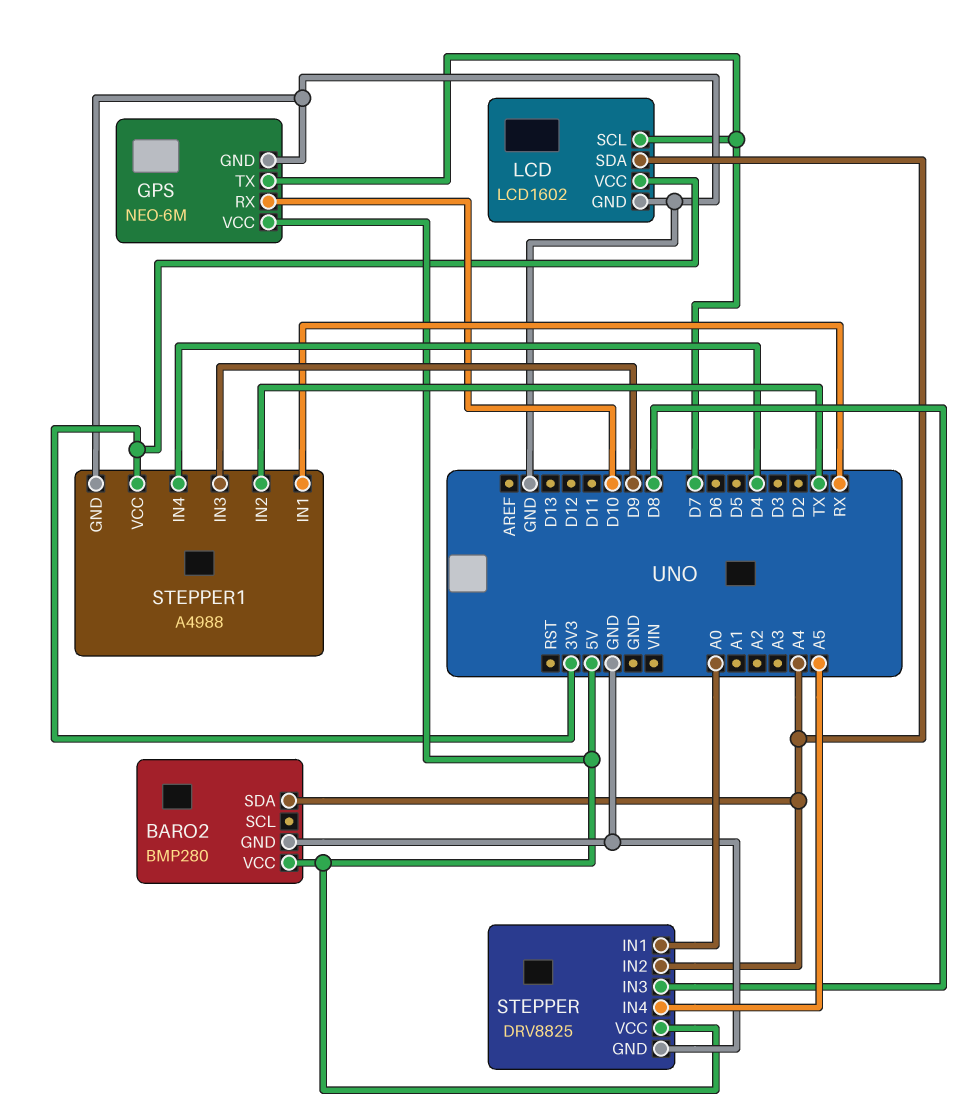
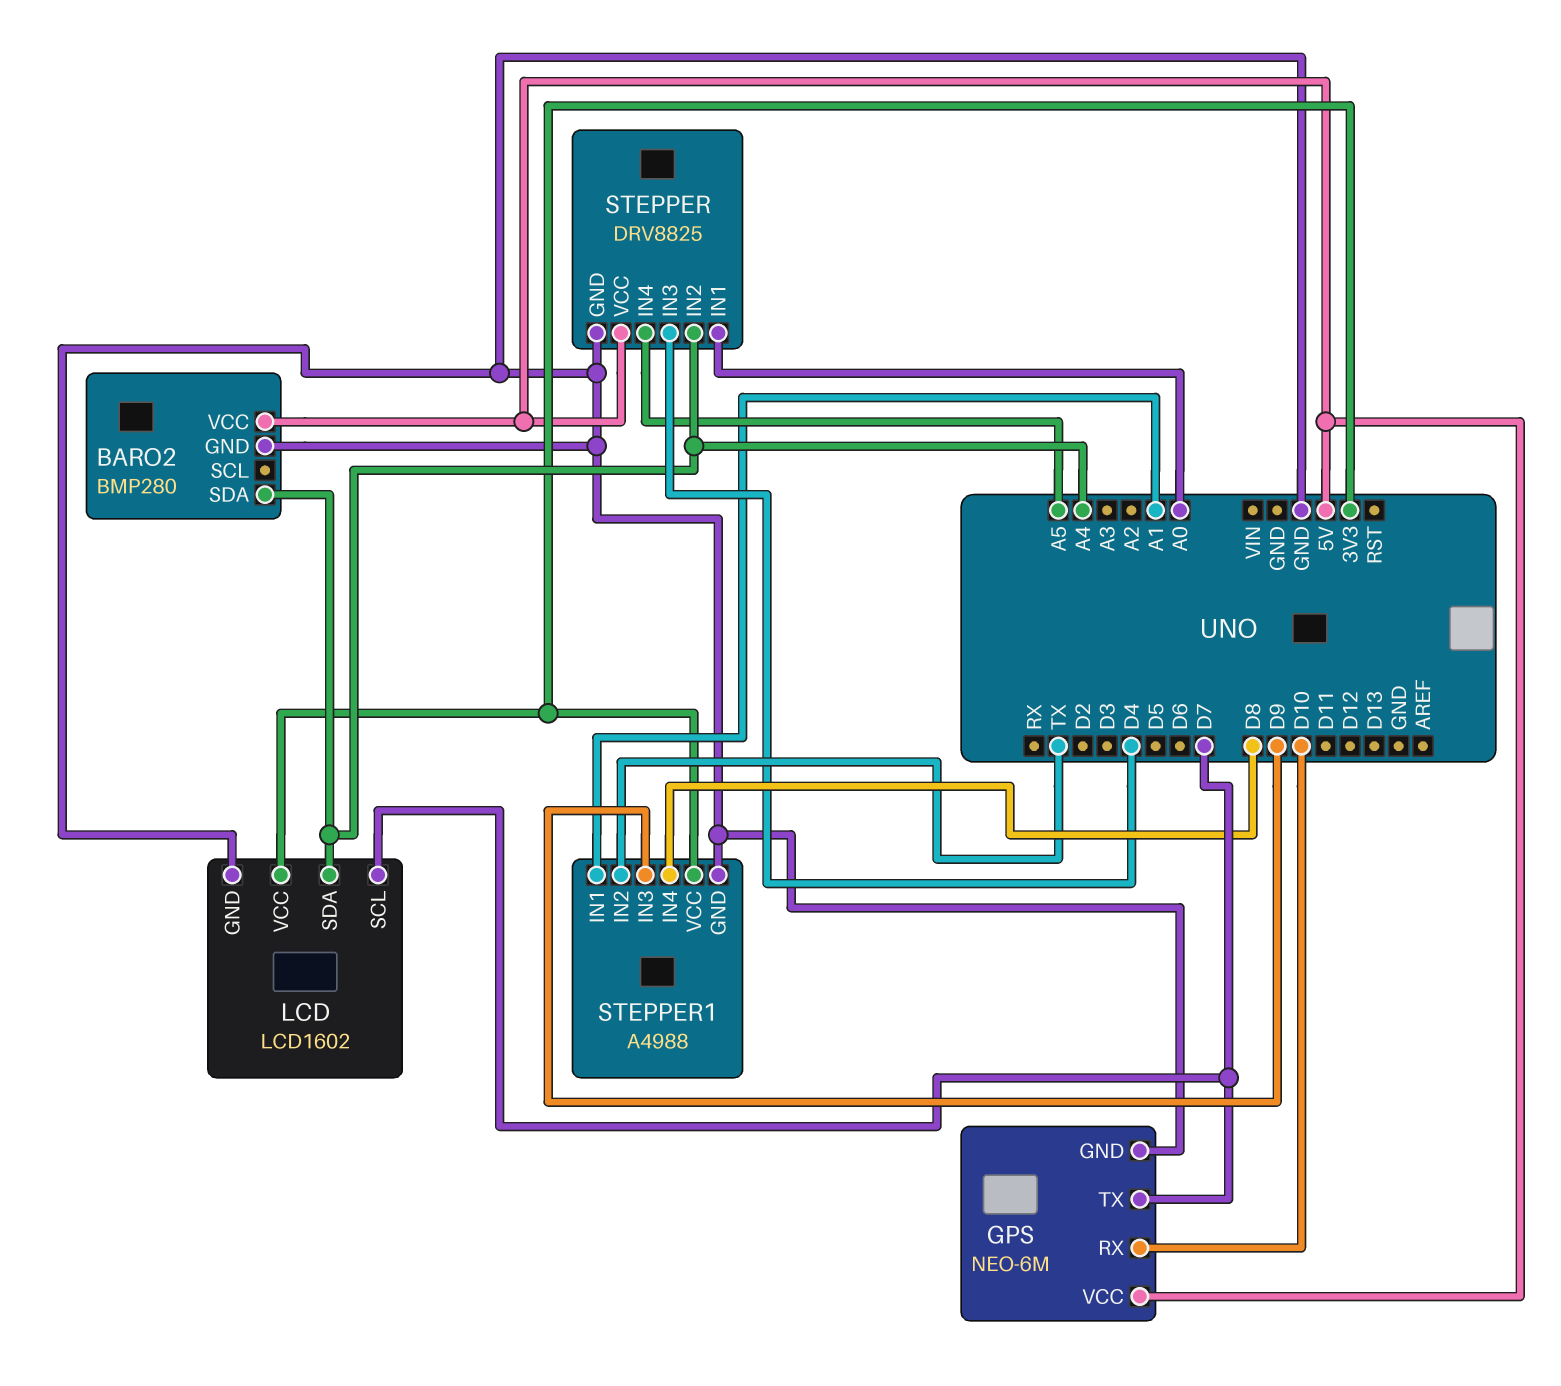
STEPPER pin IN3: D8 -> D4
STEPPER1 pin IN1: RX -> A1
STEPPER1 pin IN4: D4 -> D8

